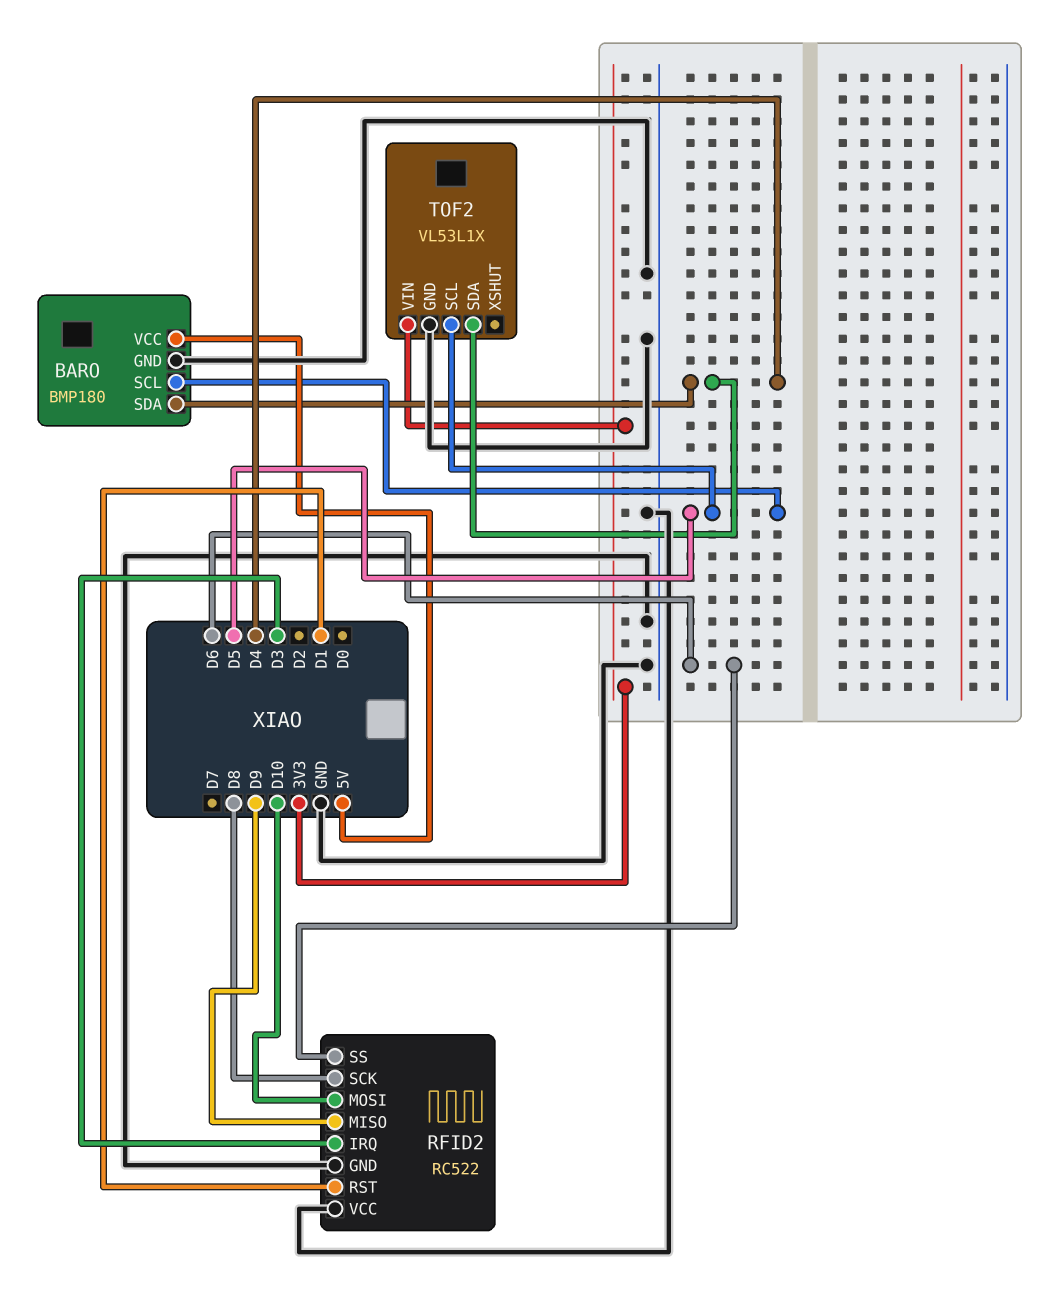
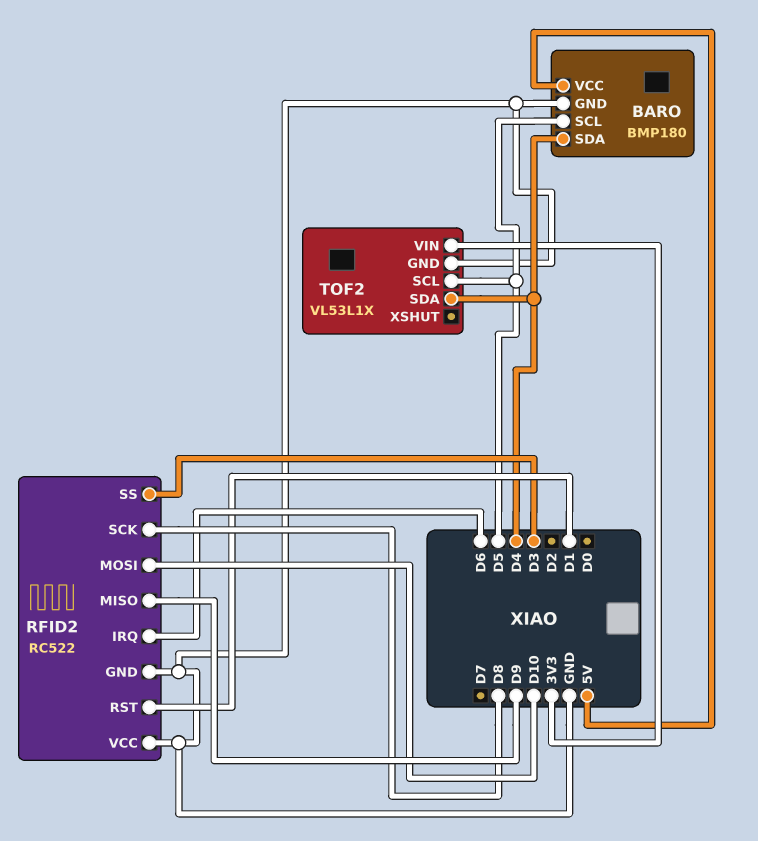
RFID2 pin IRQ: D3 -> D6
RFID2 pin SS: D6 -> D3

